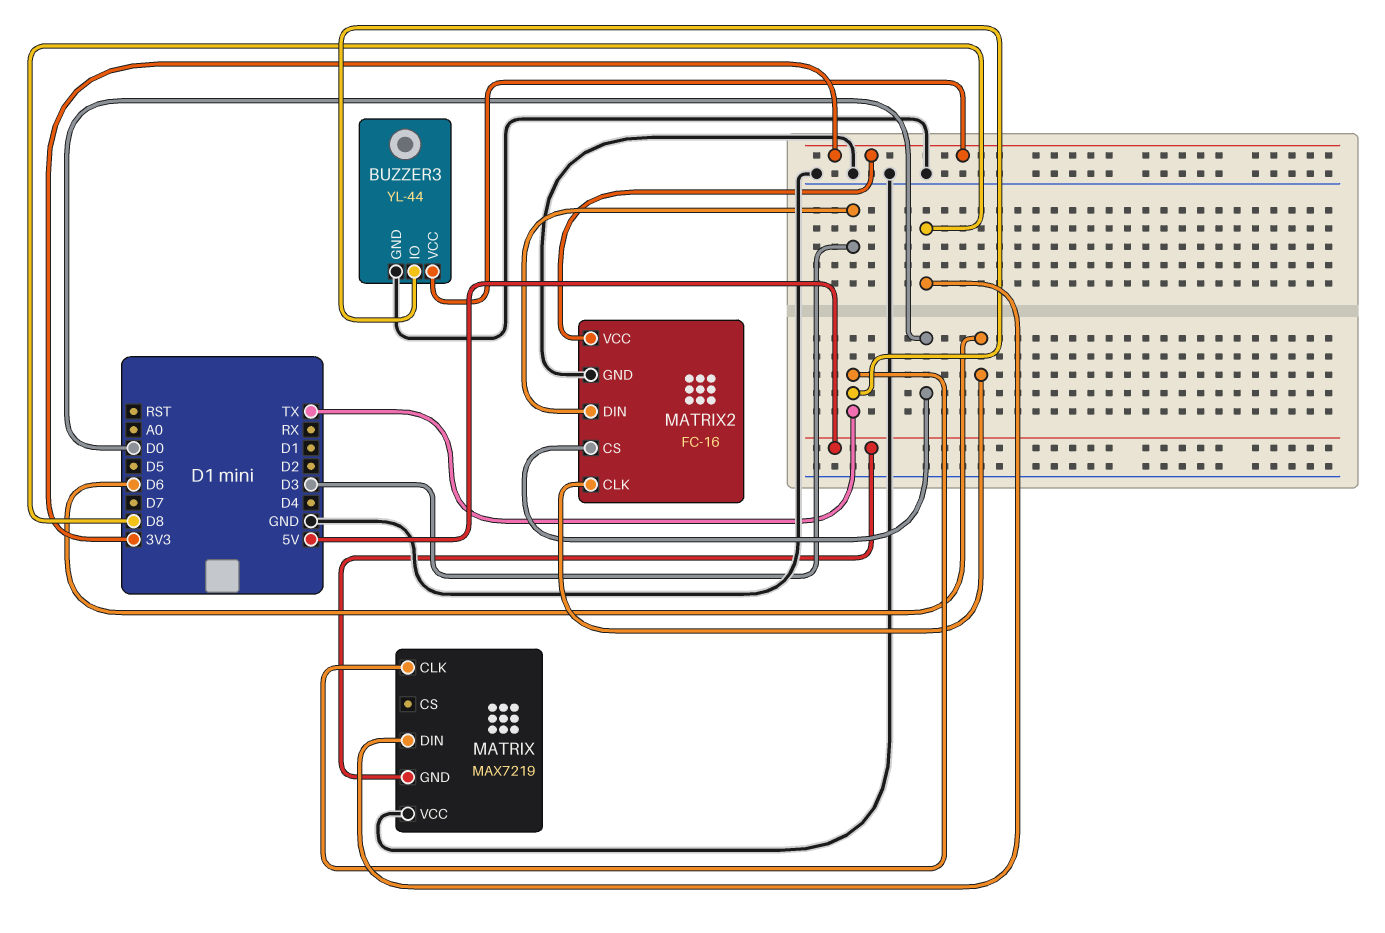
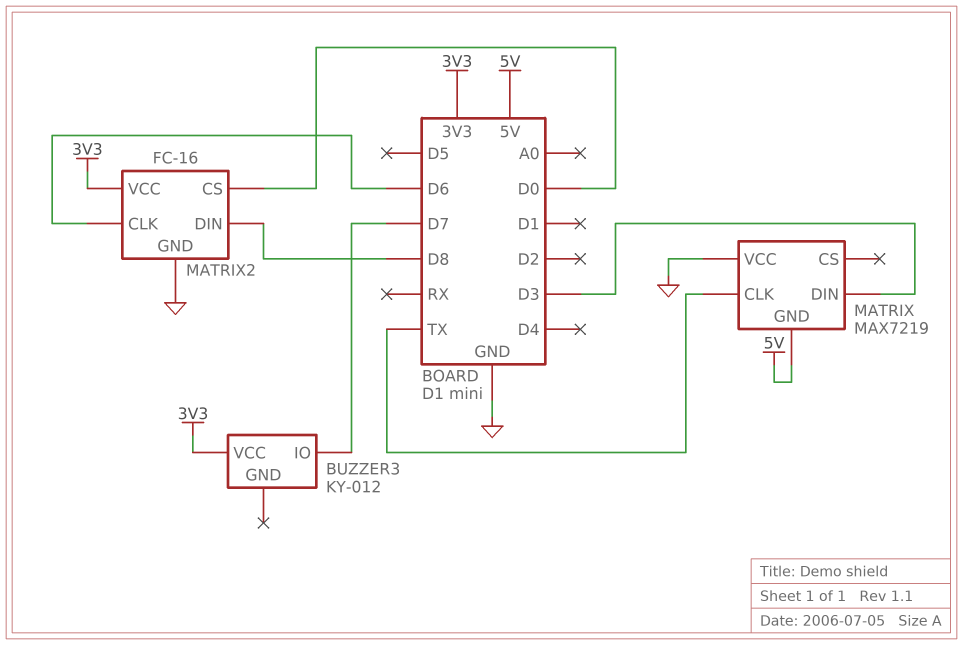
BUZZER3: YL-44 -> KY-012
BUZZER3 pin GND: GND -> none
BUZZER3 pin IO: TX -> D7
MATRIX pin DIN: D8 -> D3
MATRIX2 pin DIN: D3 -> D8

